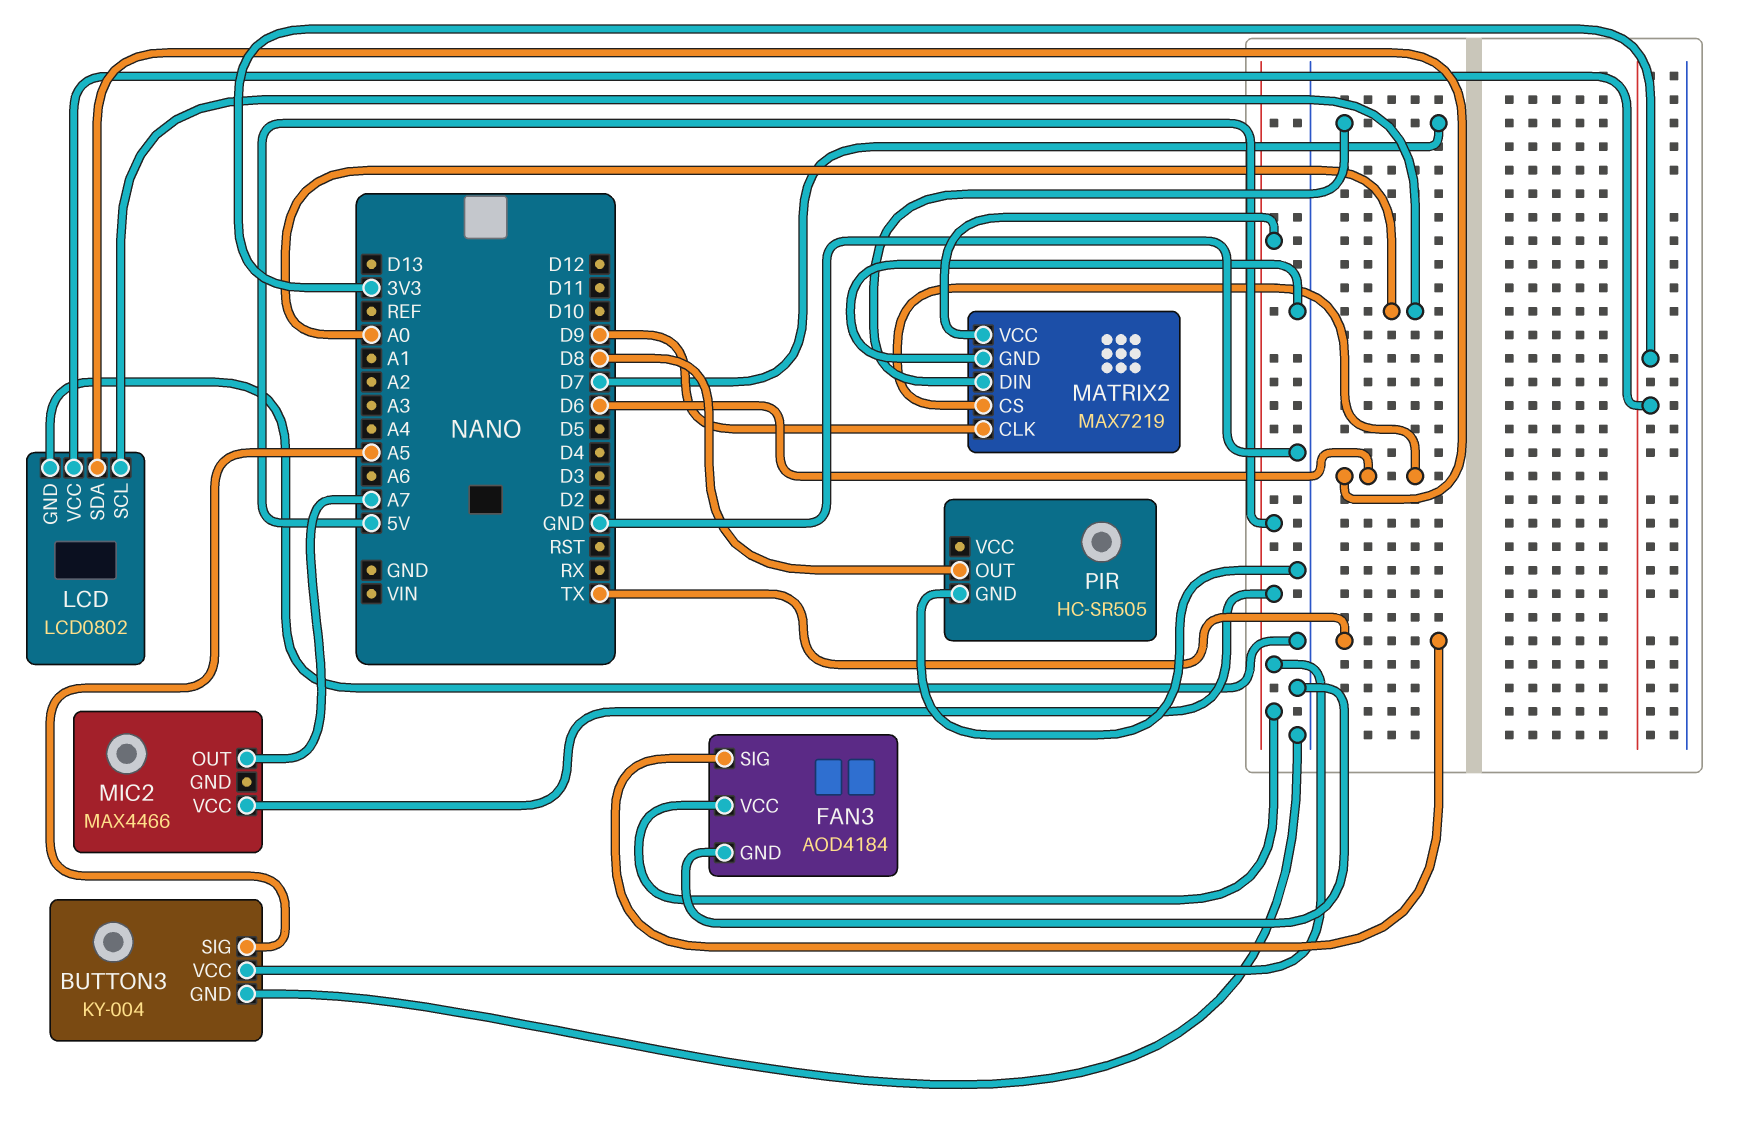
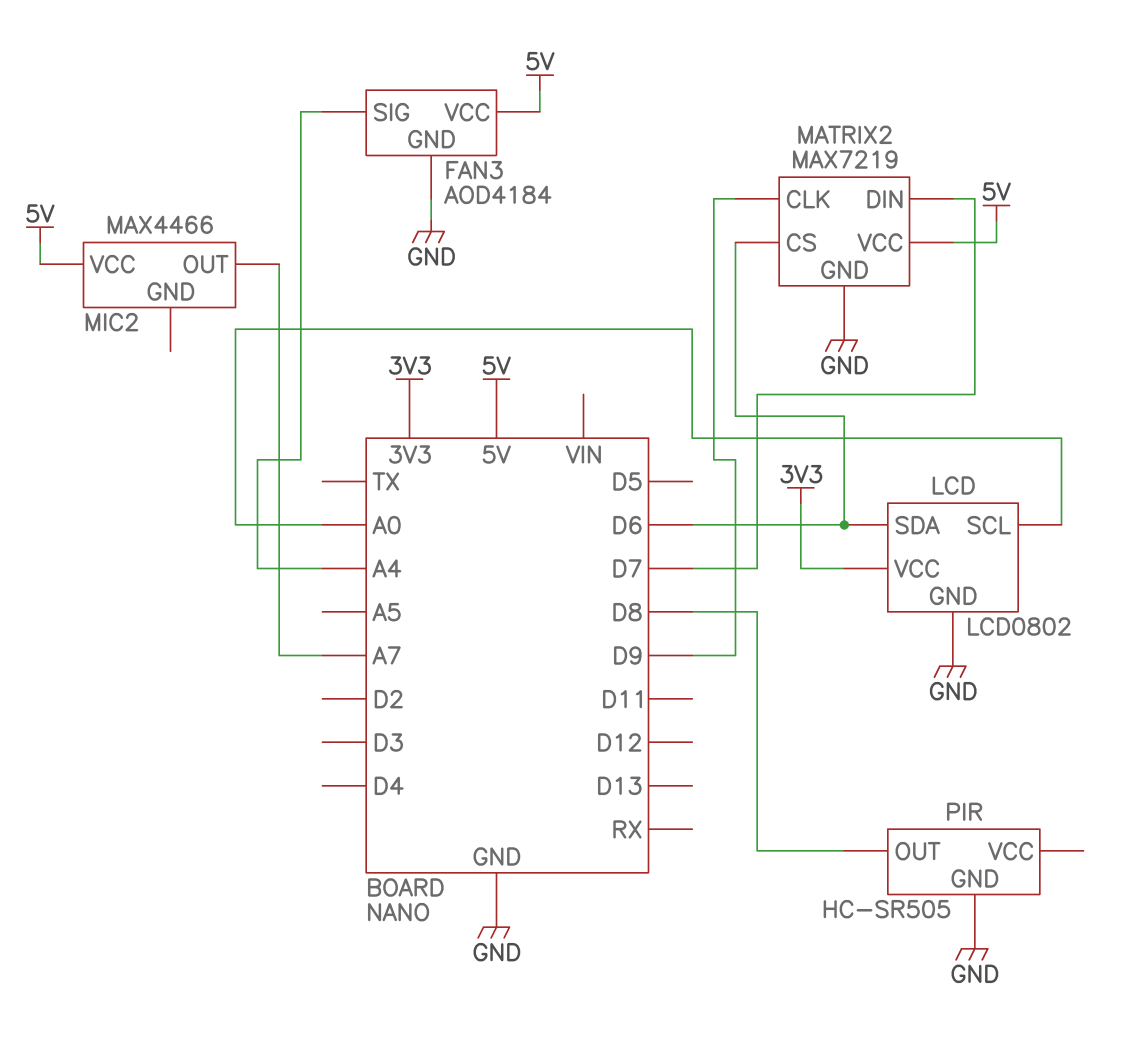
BUTTON3: KY-004 -> none
BUTTON3 pin GND: GND -> none
BUTTON3 pin SIG: A5 -> none
BUTTON3 pin VCC: 5V -> none
FAN3 pin SIG: TX -> A4

